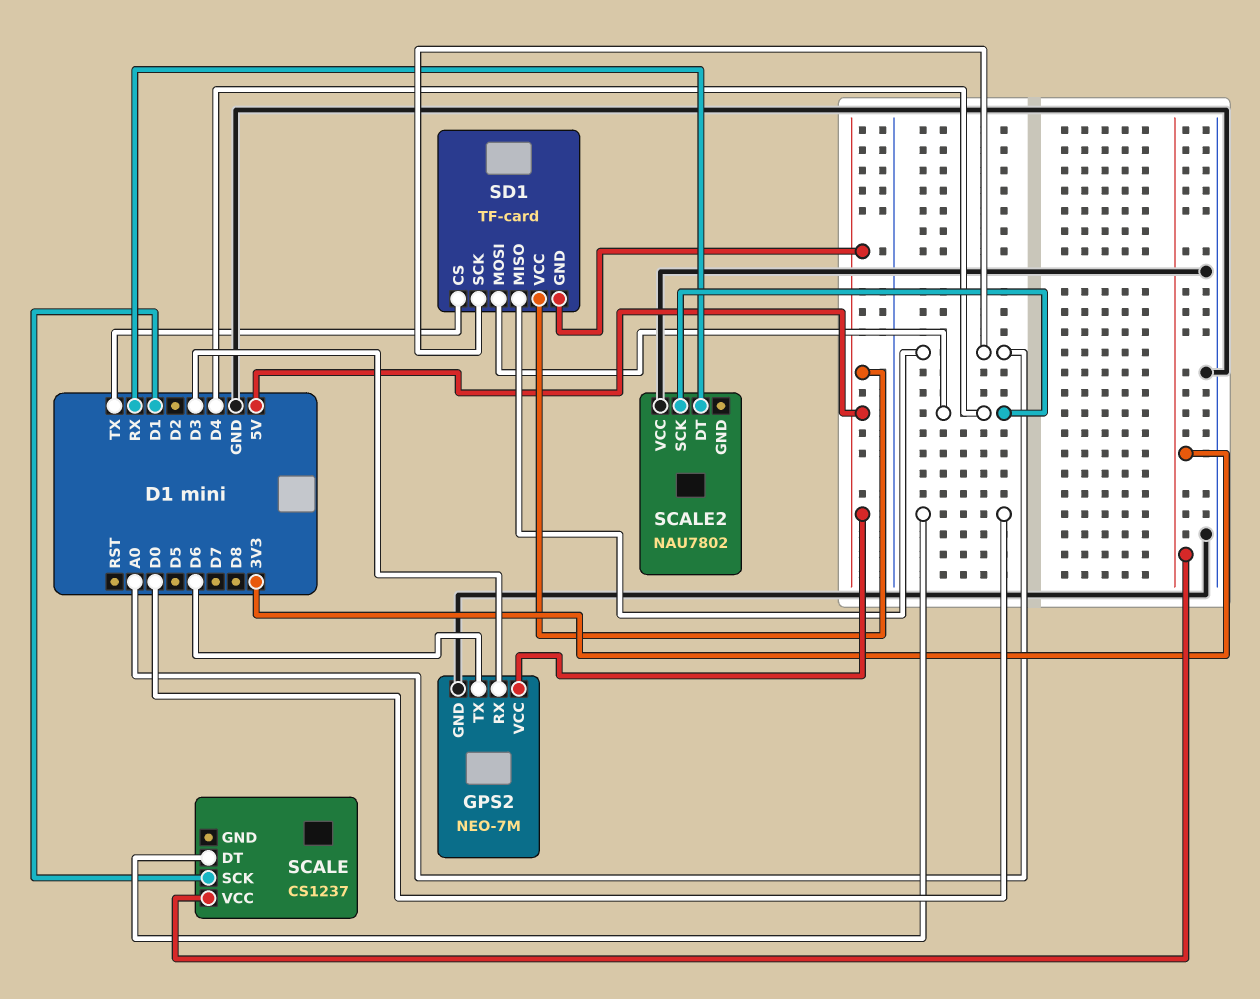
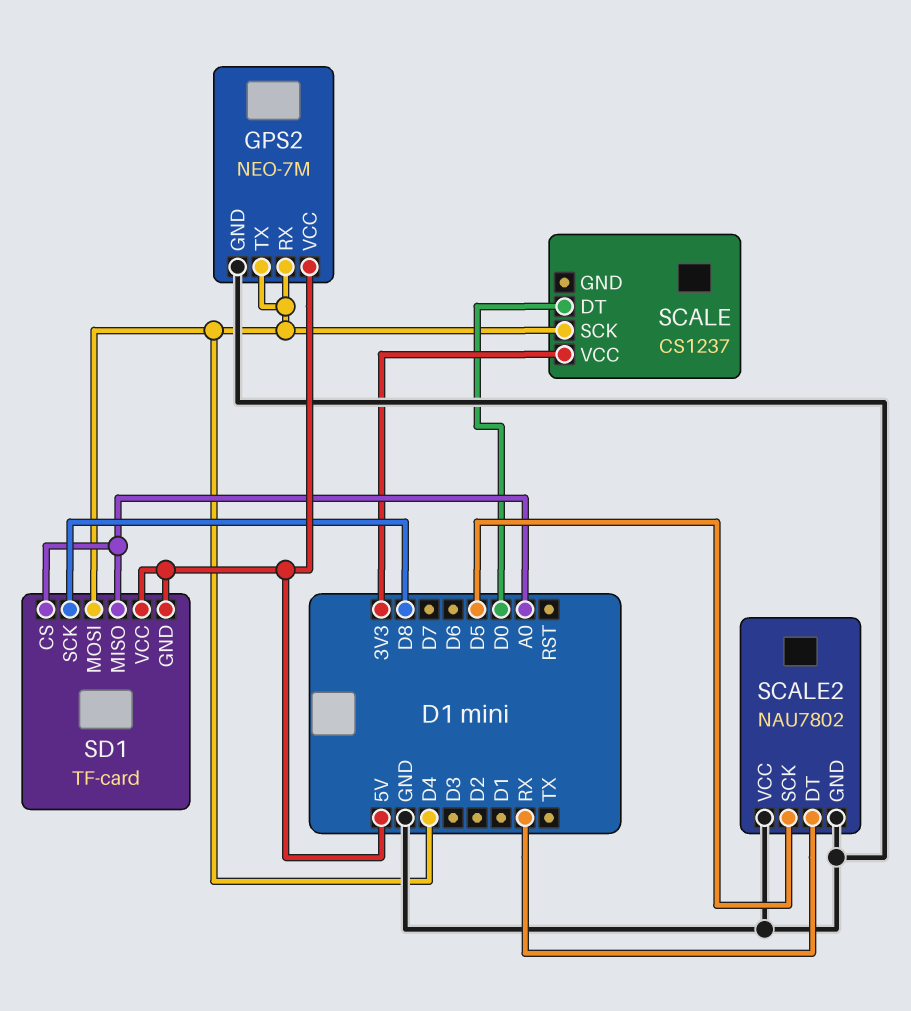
GPS2 pin RX: D3 -> D4
GPS2 pin TX: D6 -> D4
SCALE pin SCK: D1 -> D4
SCALE2 pin GND: none -> GND
SCALE2 pin SCK: D4 -> D5
SD1 pin CS: TX -> A0
SD1 pin SCK: A0 -> D8

